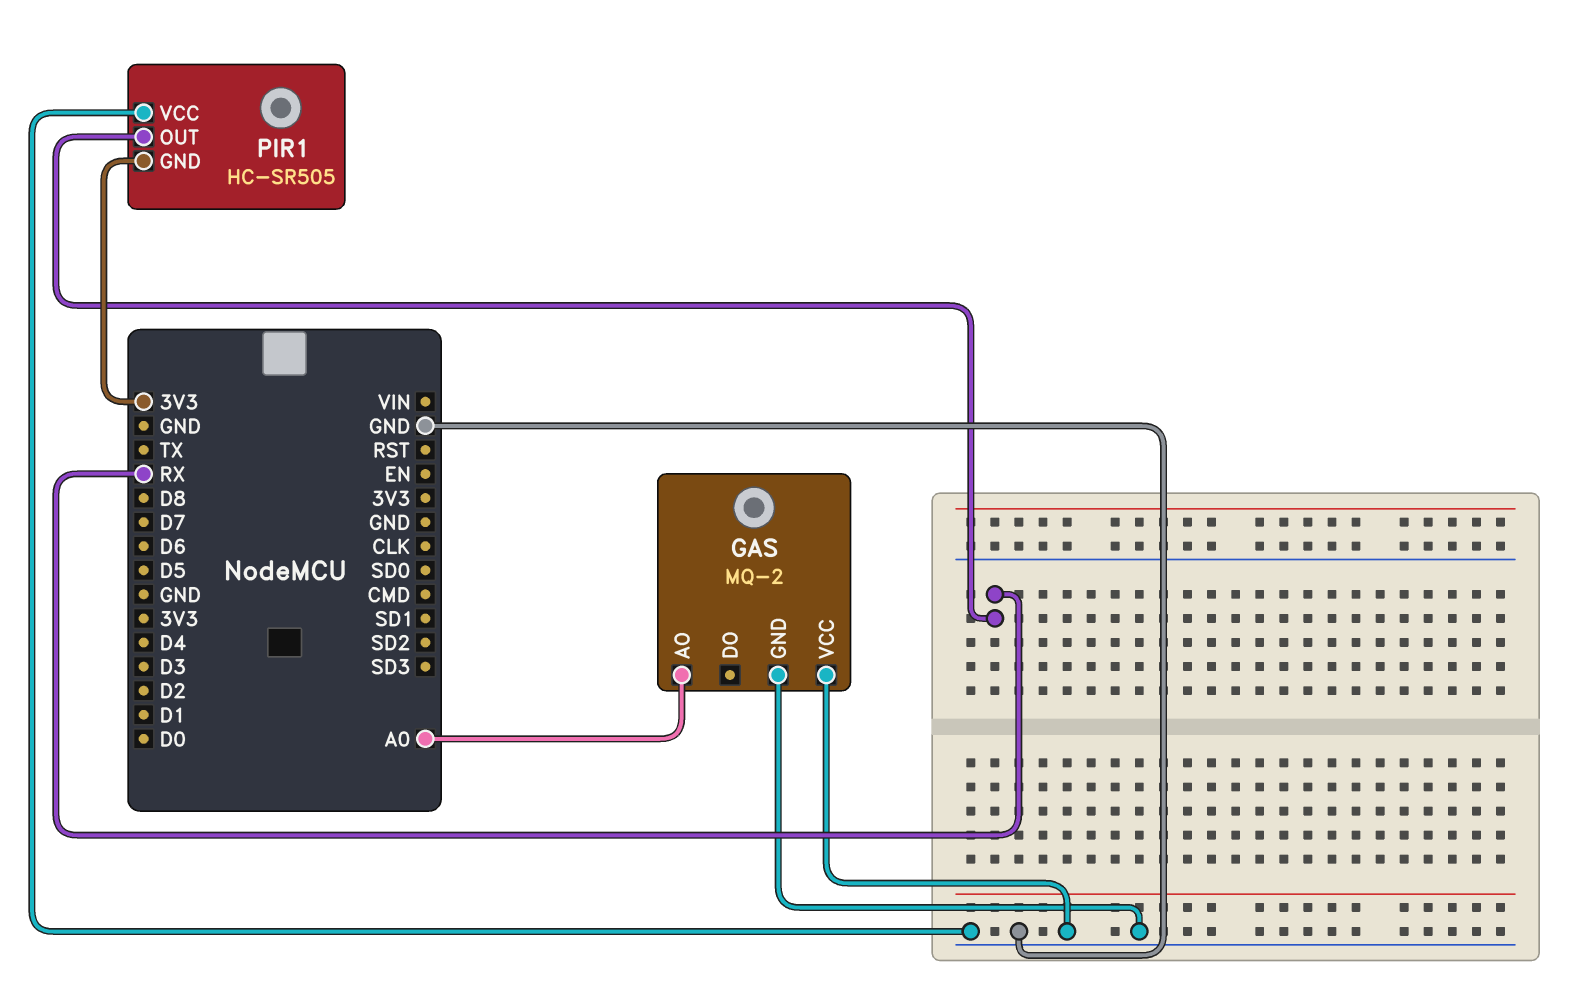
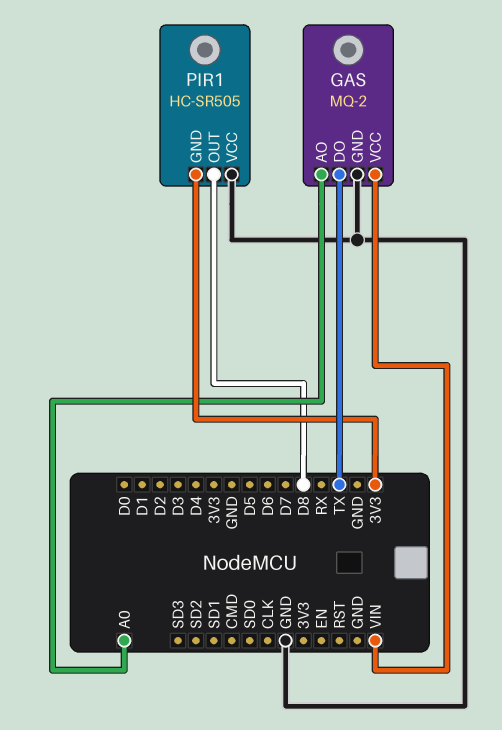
GAS pin DO: none -> TX
GAS pin VCC: GND -> VIN
PIR1 pin OUT: RX -> D8

